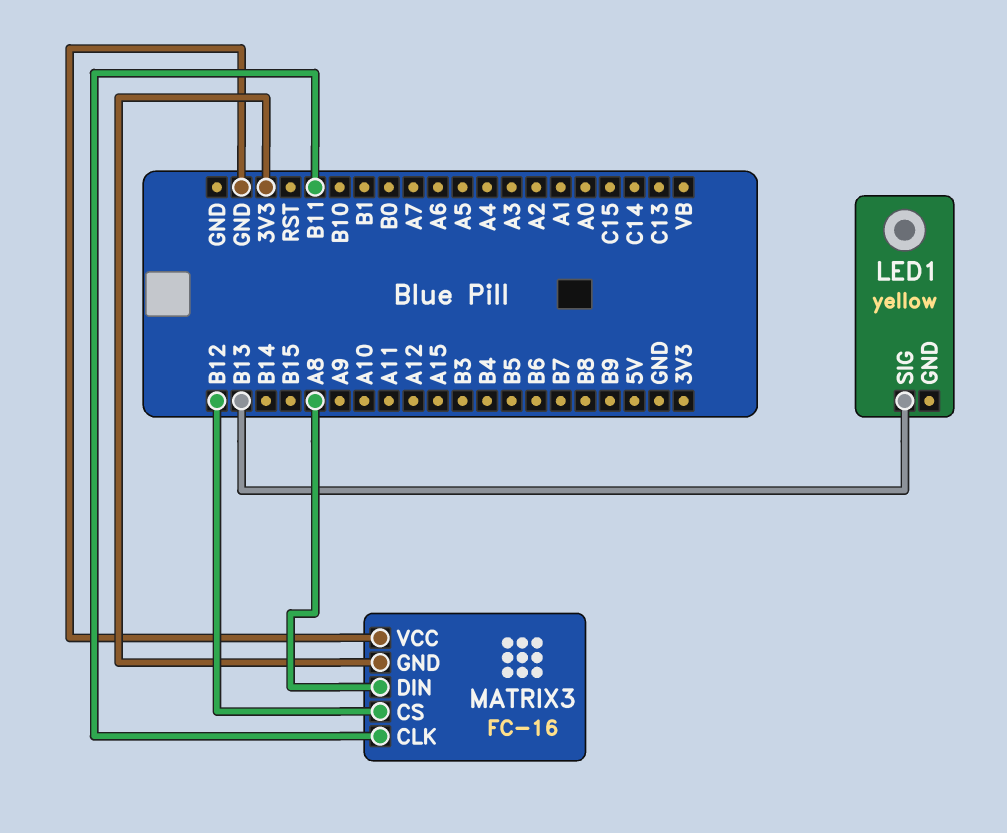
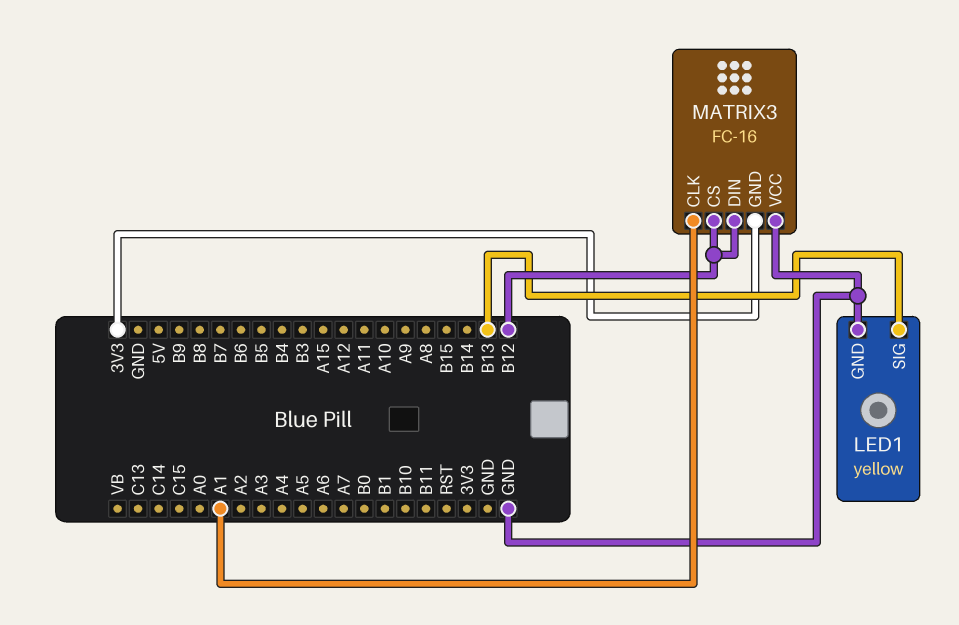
LED1 pin GND: none -> GND
MATRIX3 pin CLK: B11 -> A1
MATRIX3 pin DIN: A8 -> B12

